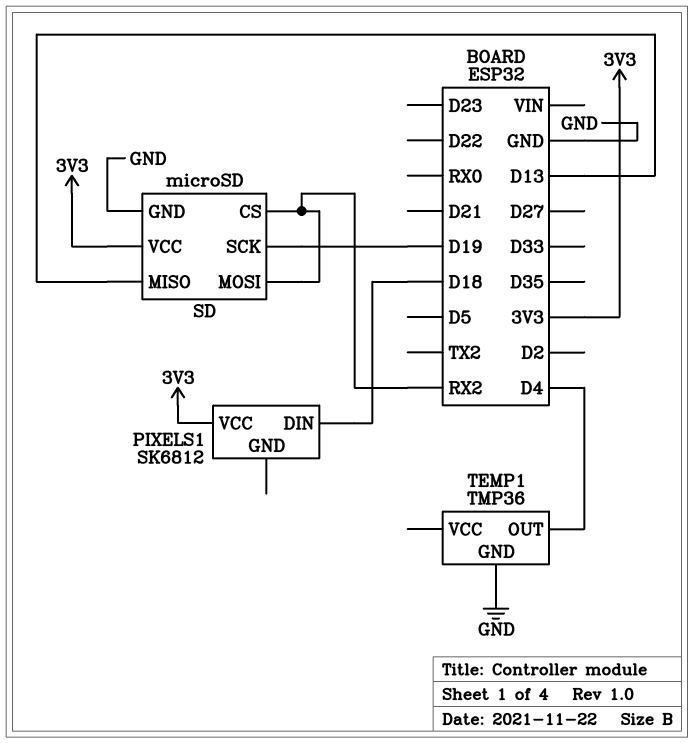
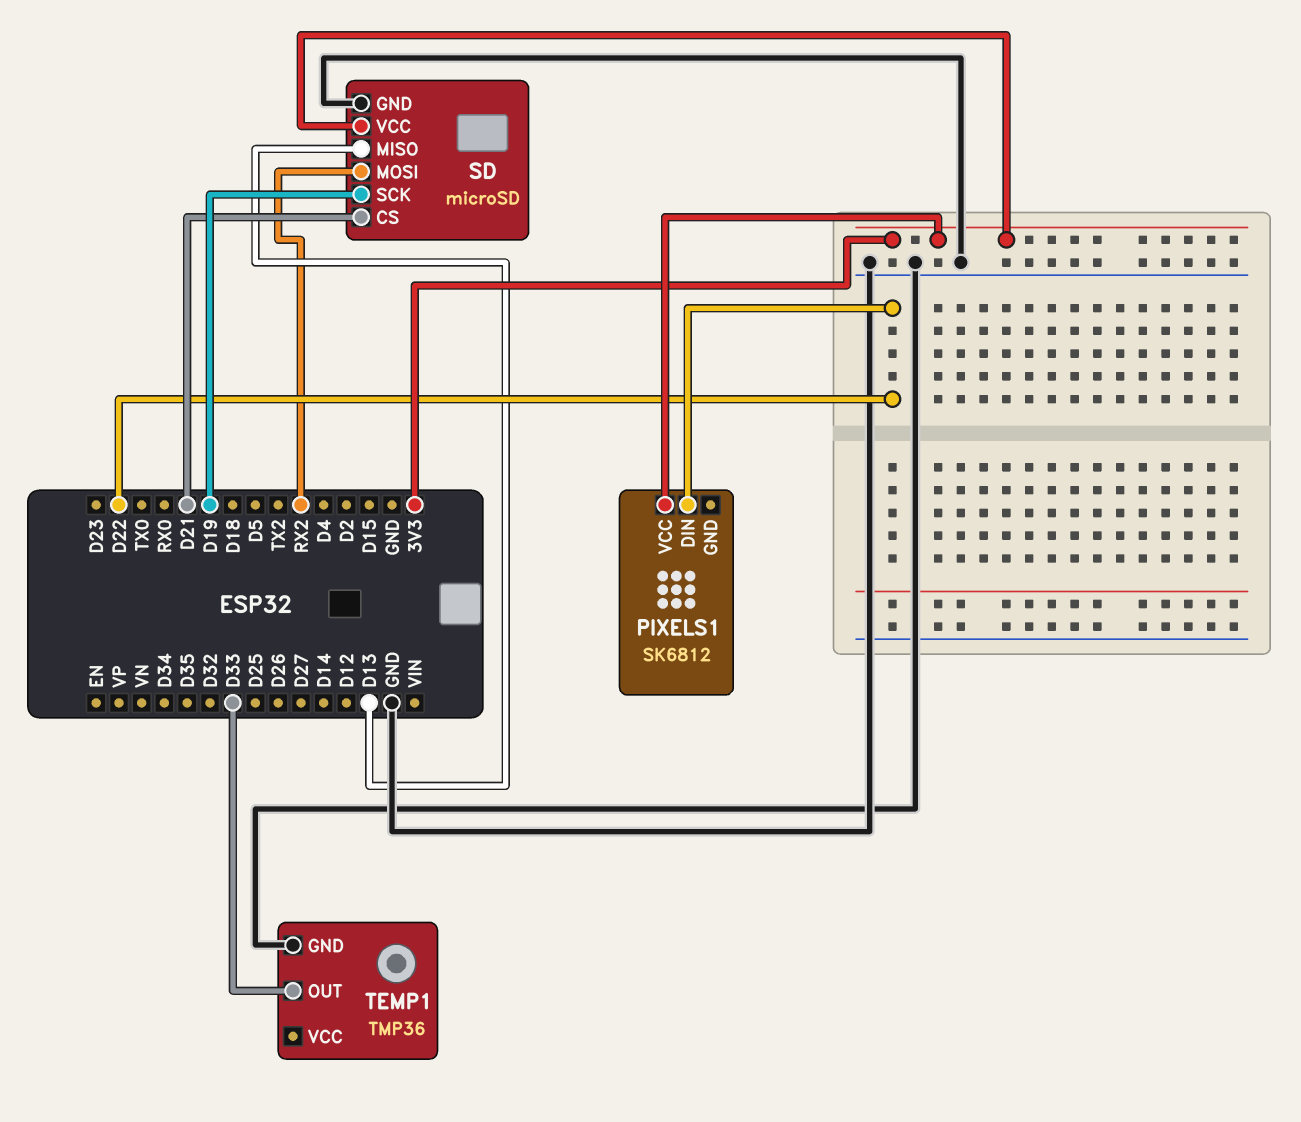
PIXELS1 pin DIN: D18 -> D22
SD pin CS: RX2 -> D21
TEMP1 pin OUT: D4 -> D33

